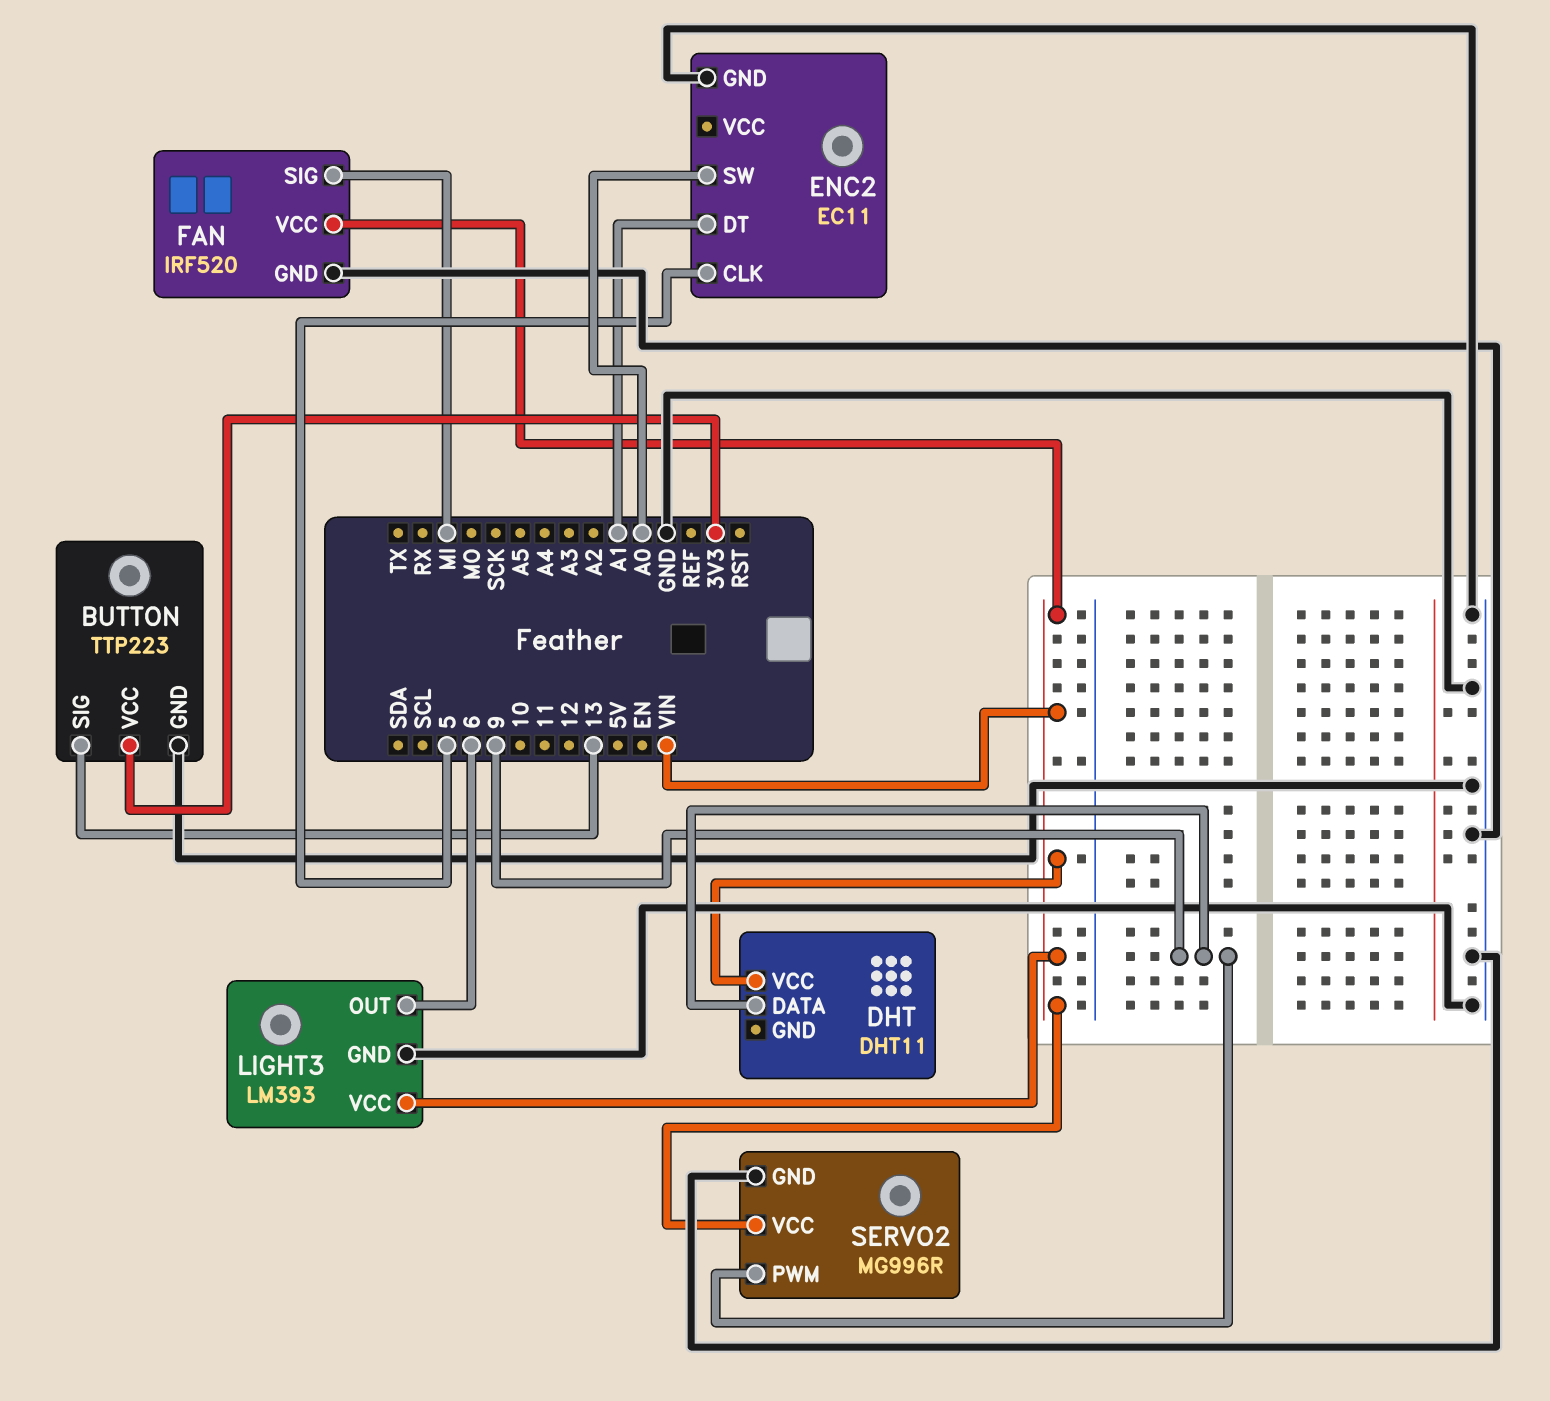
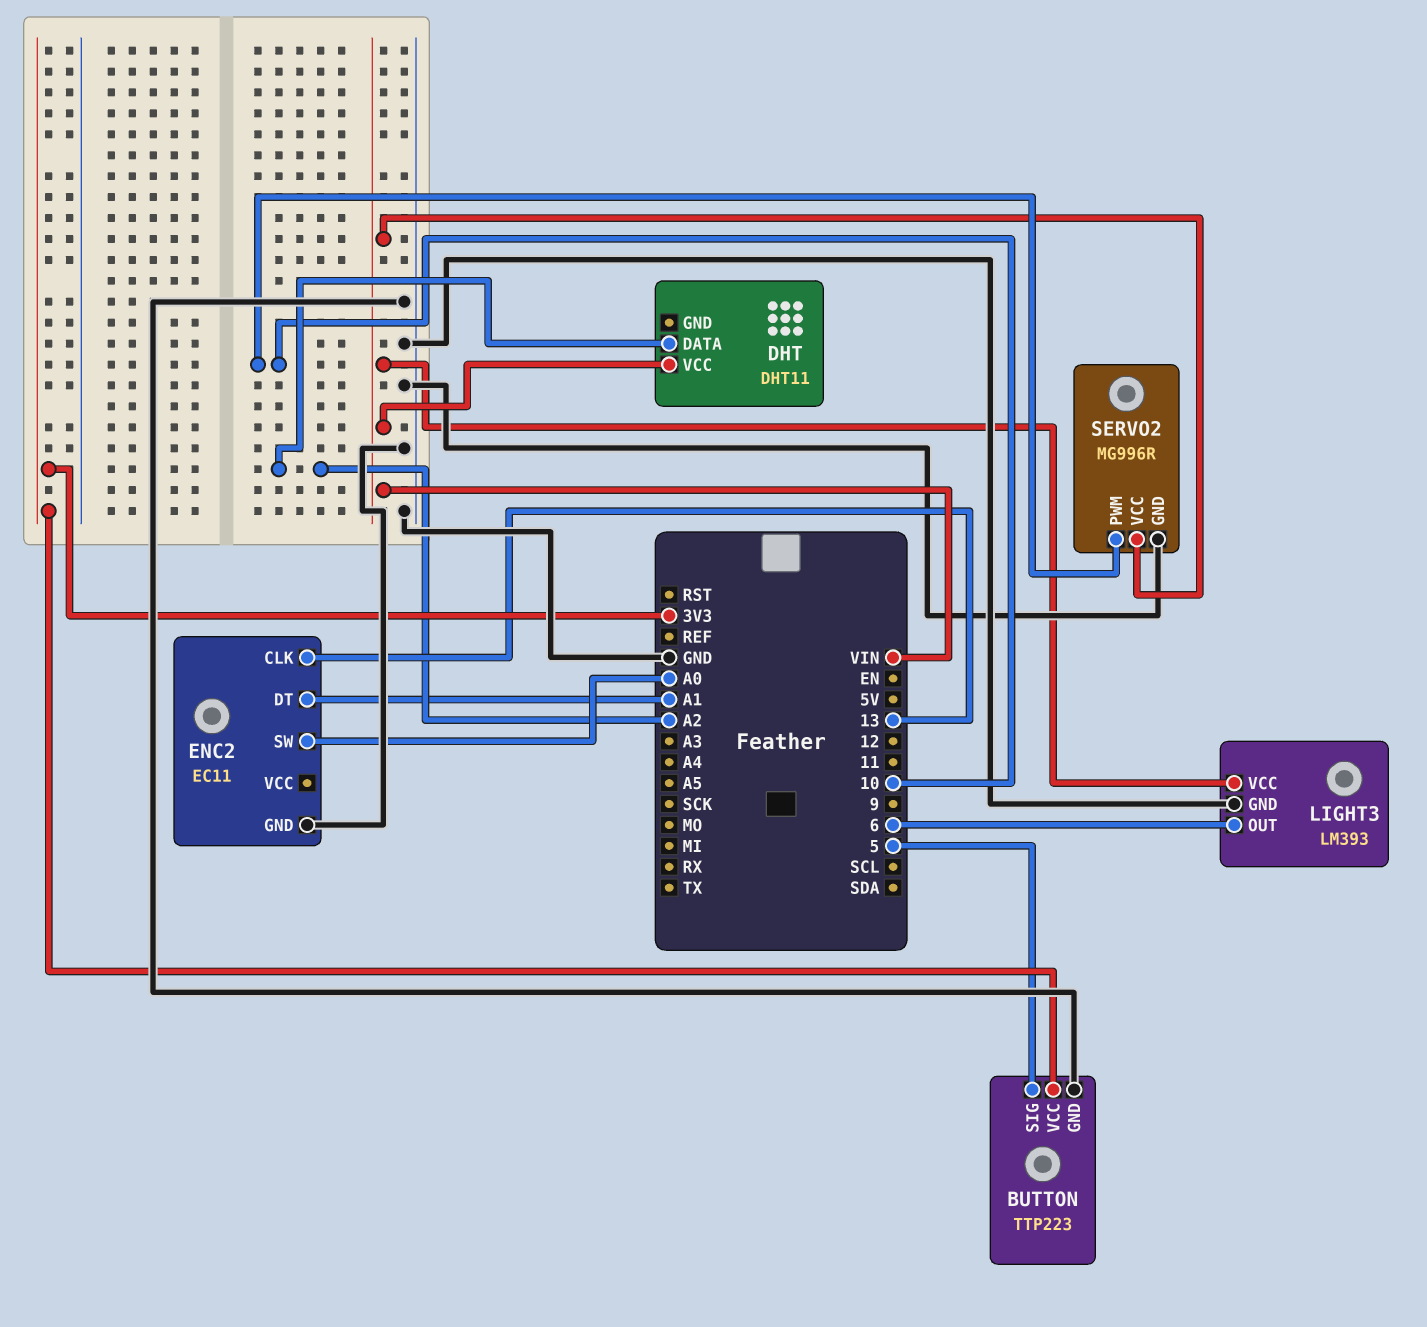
BUTTON pin SIG: 13 -> 5
DHT pin DATA: 9 -> A2
ENC2 pin CLK: 5 -> 13
FAN: IRF520 -> none
FAN pin GND: GND -> none
FAN pin SIG: MI -> none
FAN pin VCC: VIN -> none
SERVO2 pin PWM: 9 -> 10

